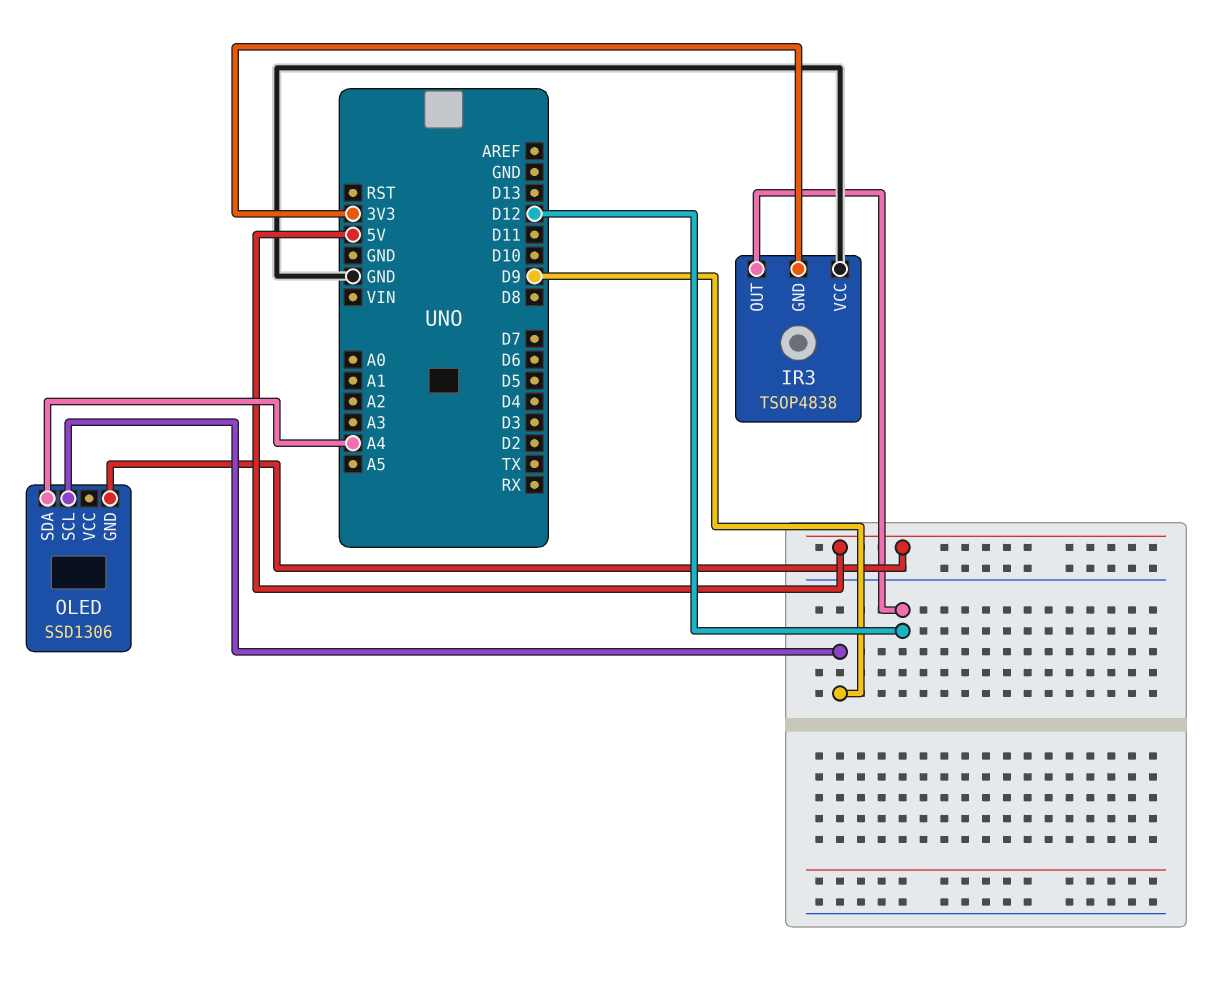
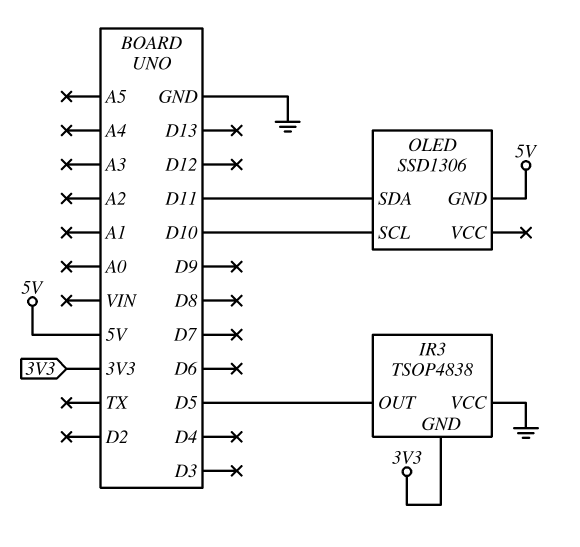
IR3 pin OUT: D12 -> D5
OLED pin SCL: D9 -> D10
OLED pin SDA: A4 -> D11

